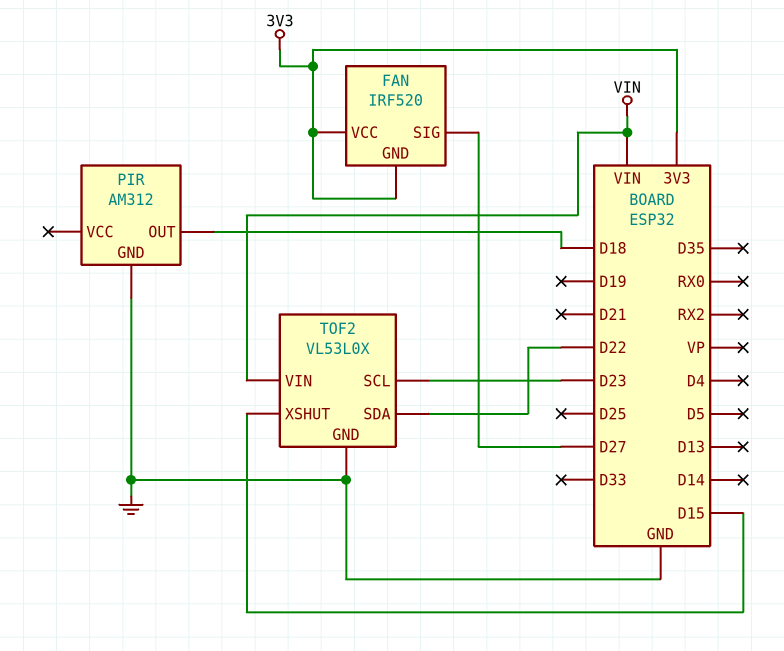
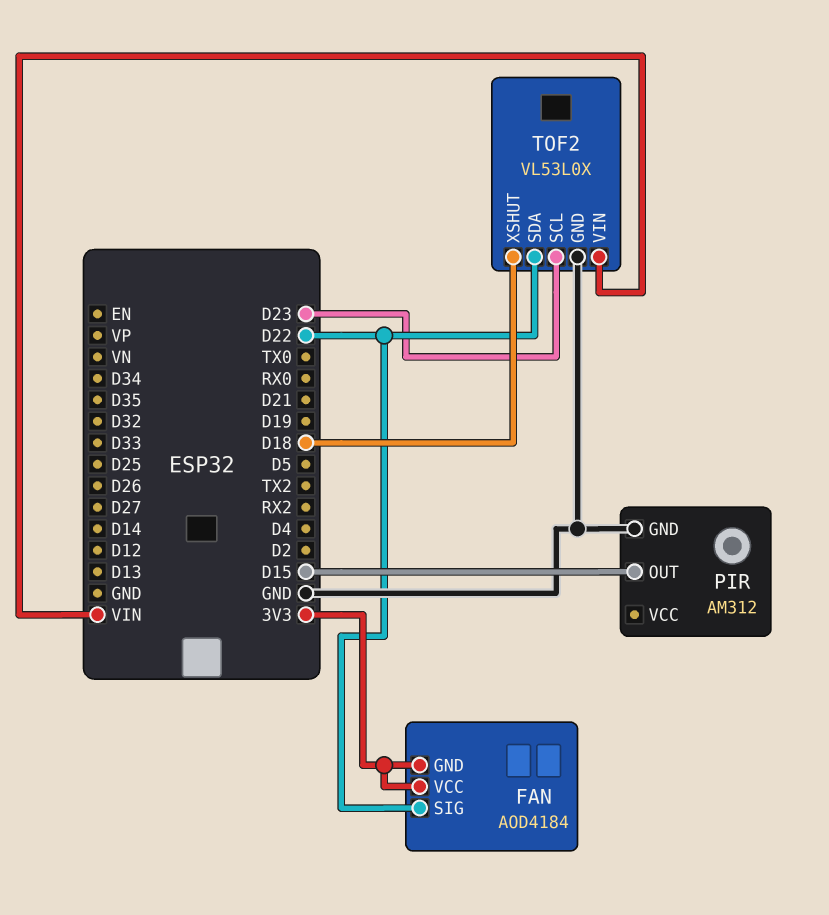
FAN: IRF520 -> AOD4184
FAN pin SIG: D27 -> D22
PIR pin OUT: D18 -> D15
TOF2 pin XSHUT: D15 -> D18

